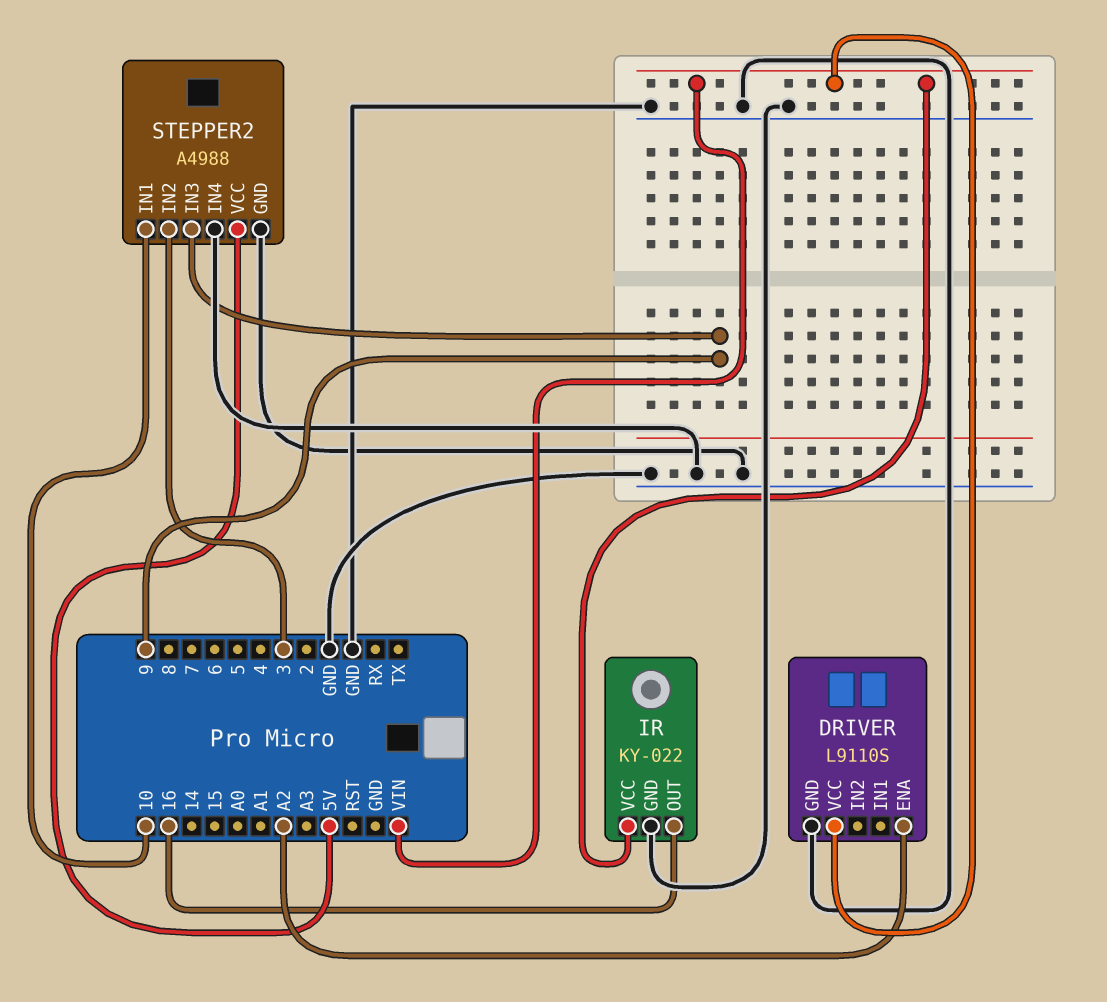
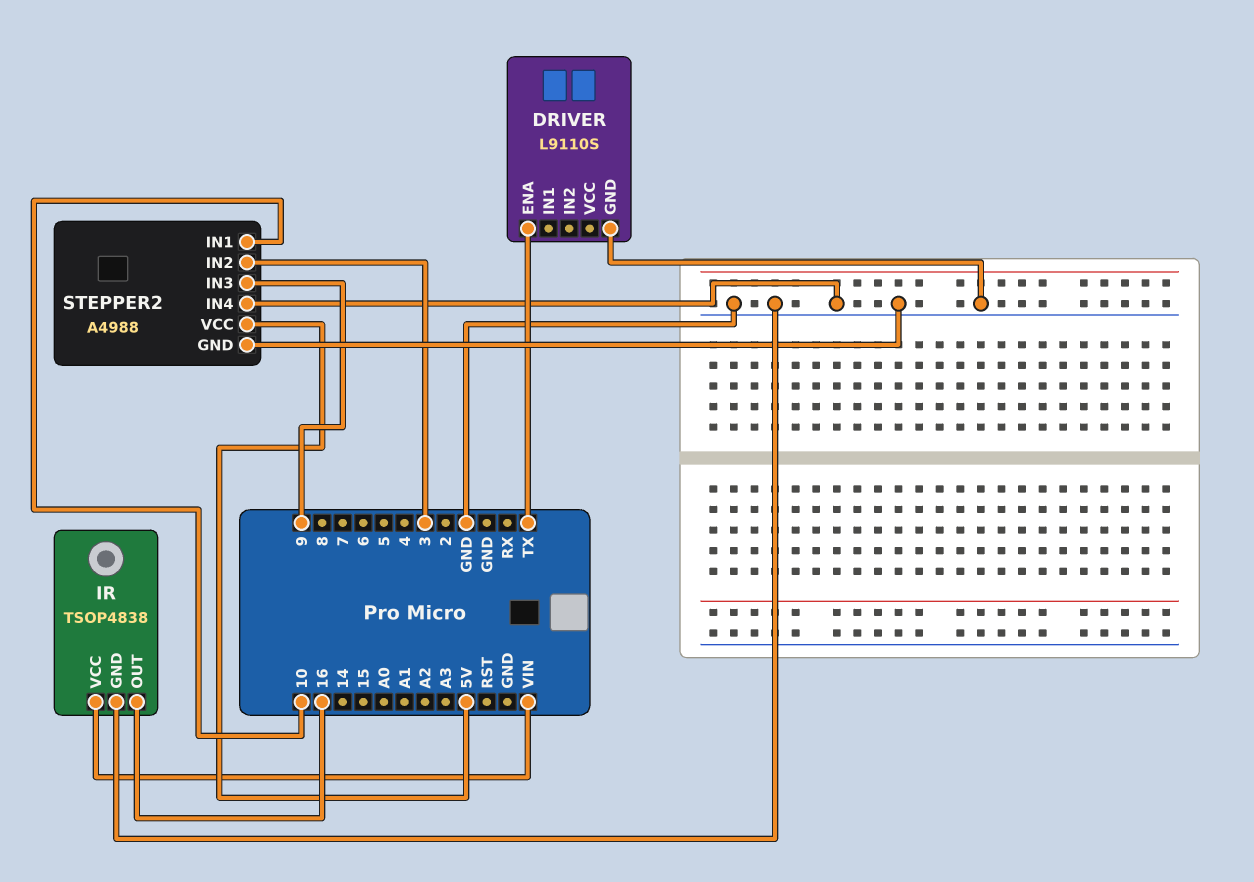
DRIVER pin ENA: A2 -> TX
DRIVER pin VCC: VIN -> none
IR: KY-022 -> TSOP4838

